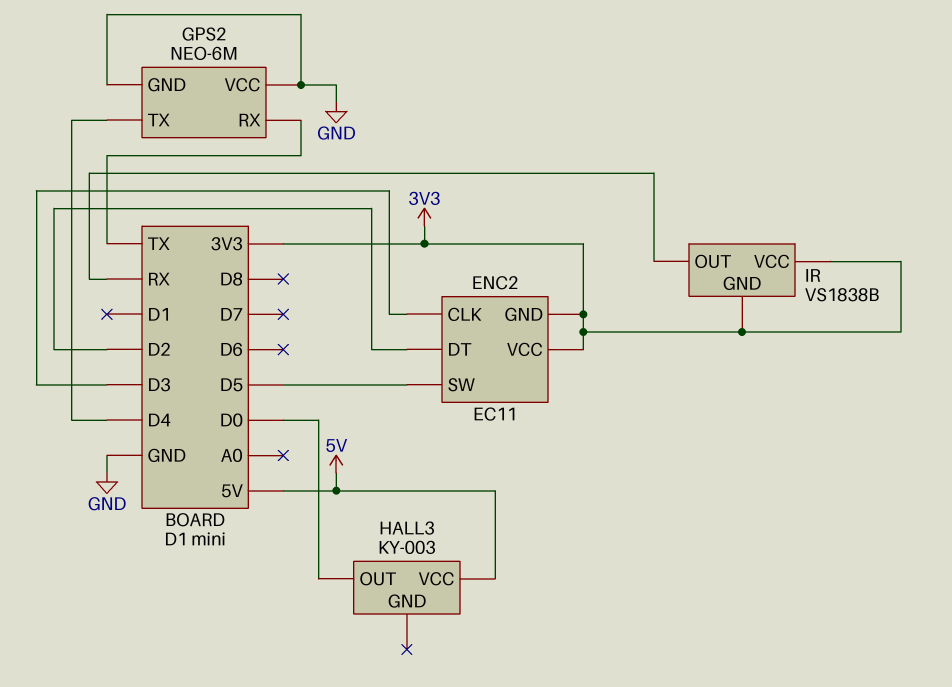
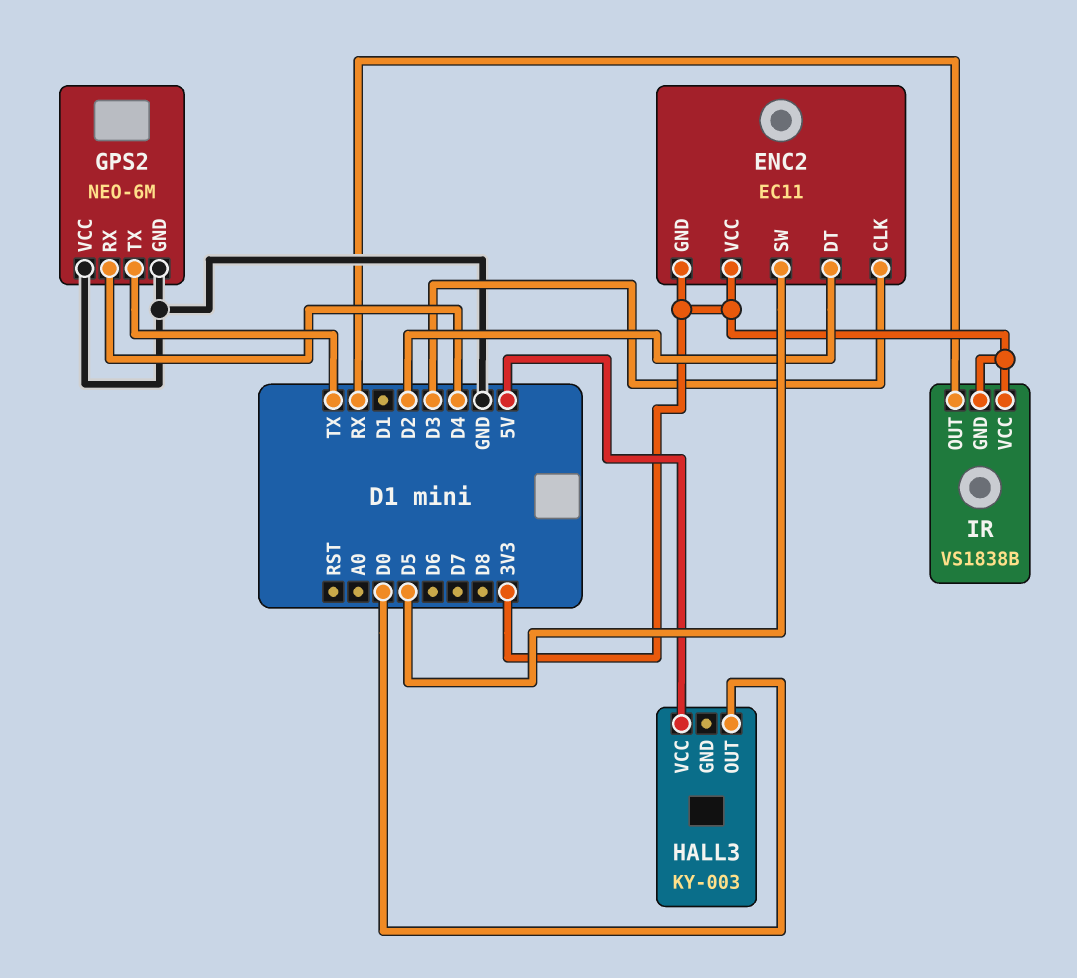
GPS2 pin RX: TX -> D4
GPS2 pin TX: D4 -> TX

